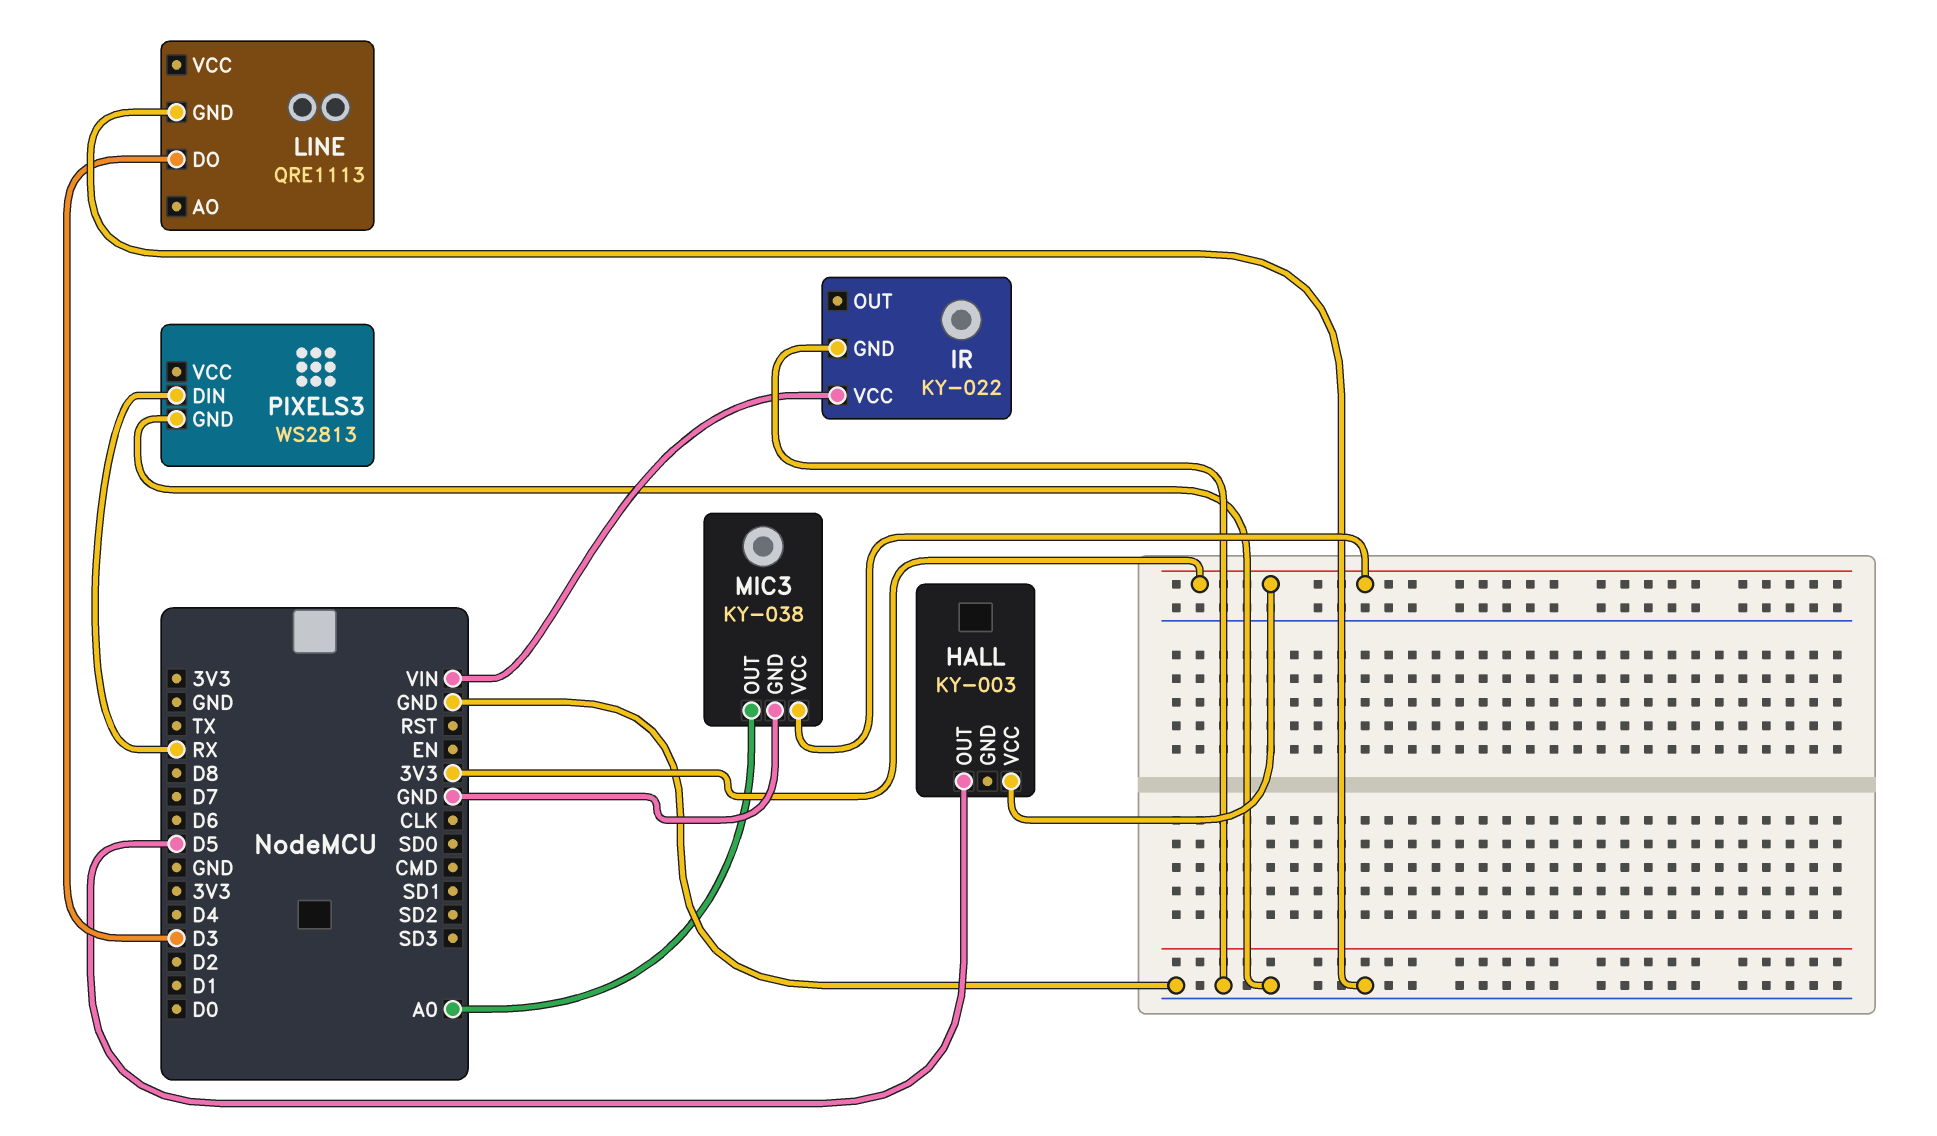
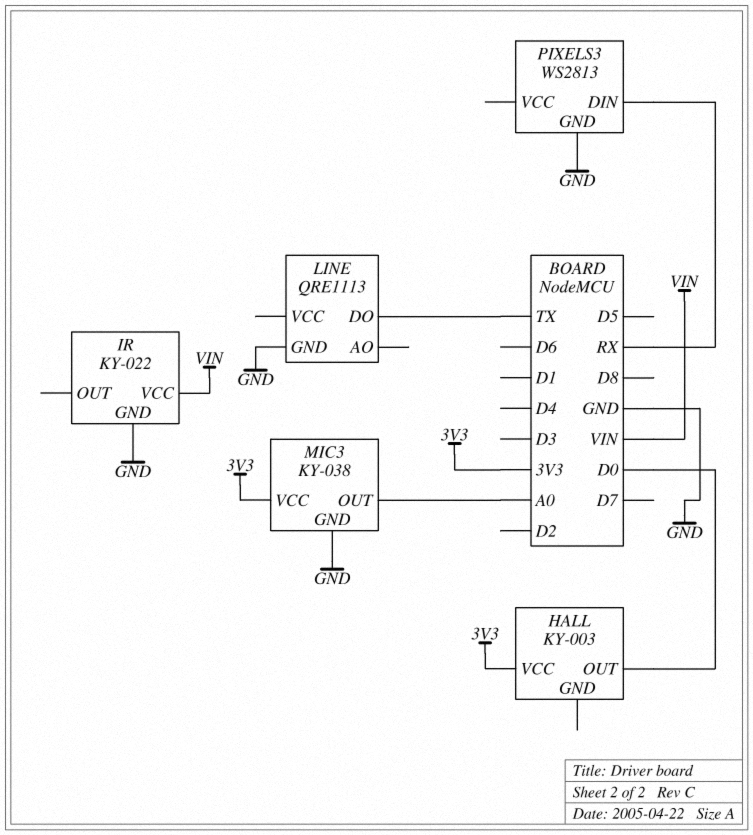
HALL pin OUT: D5 -> D0
LINE pin DO: D3 -> TX

